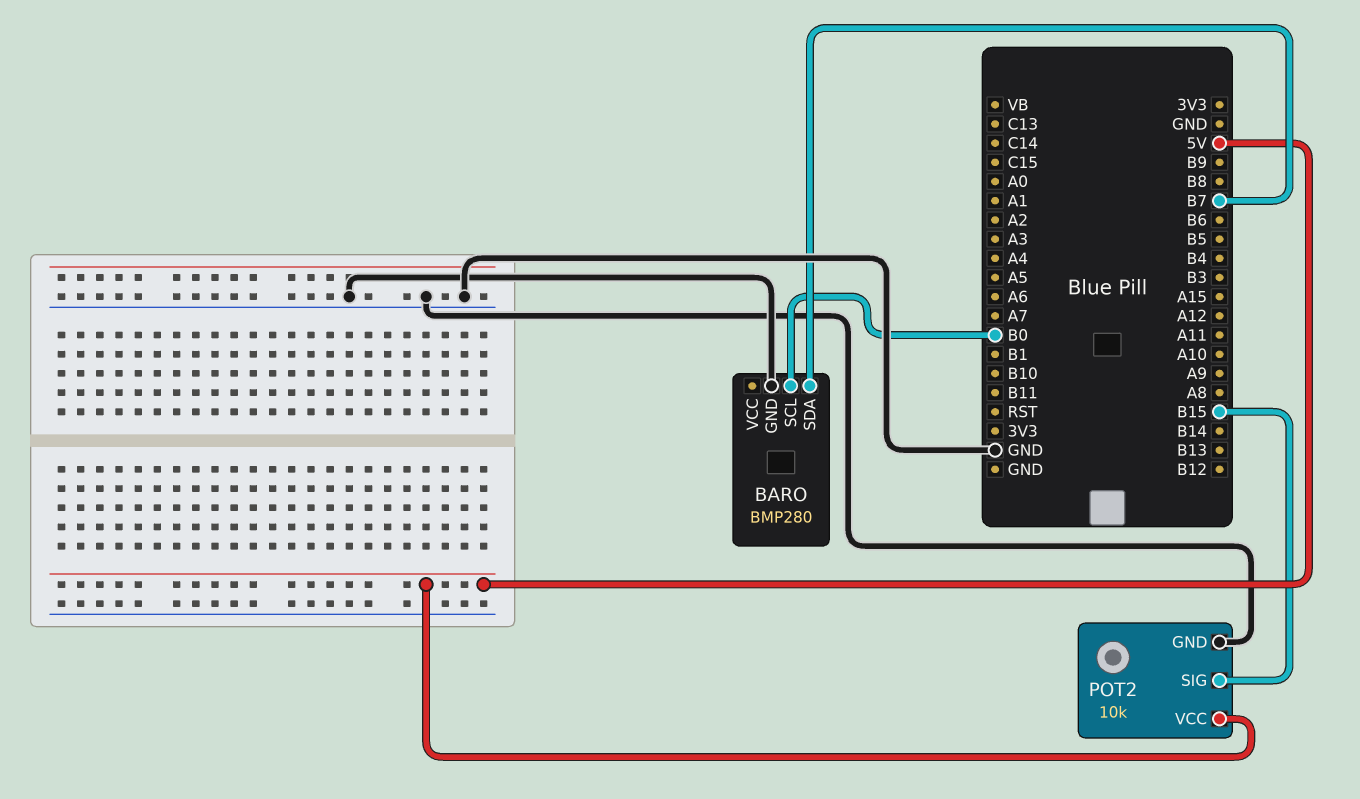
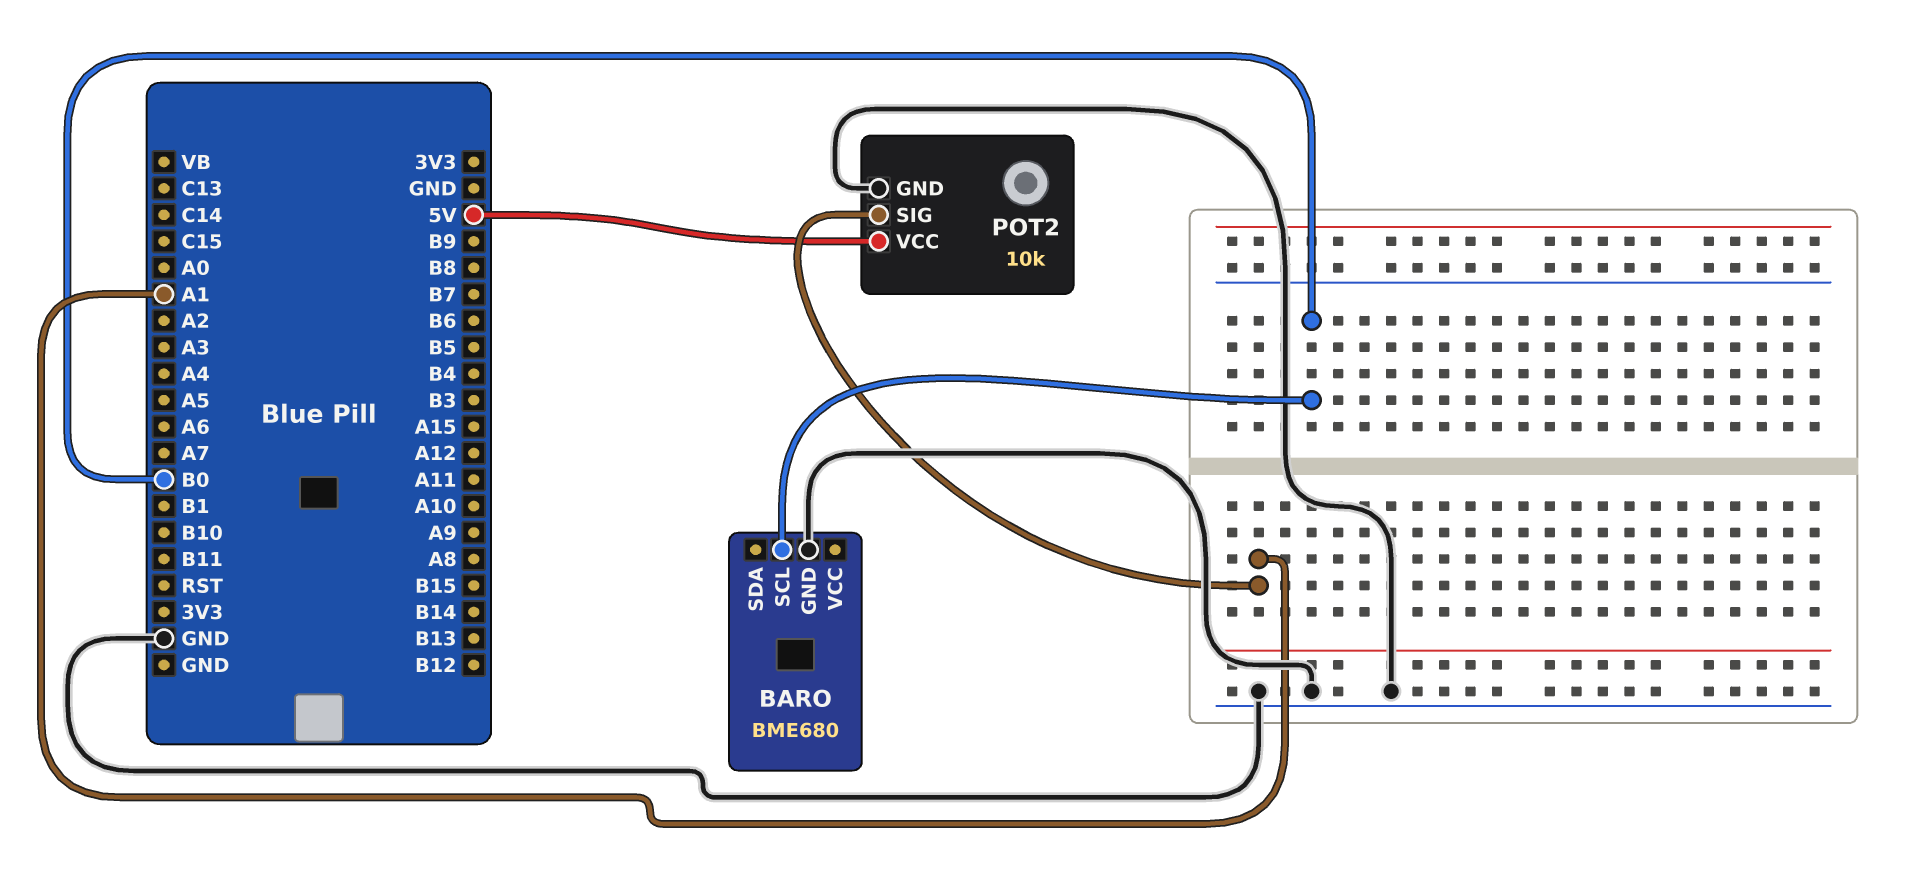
BARO: BMP280 -> BME680
BARO pin SDA: B7 -> none
POT2 pin SIG: B15 -> A1

